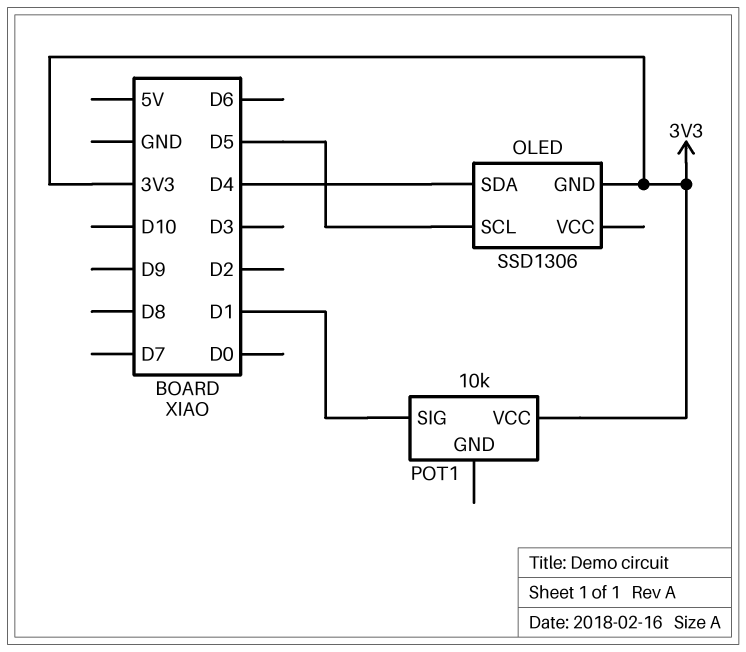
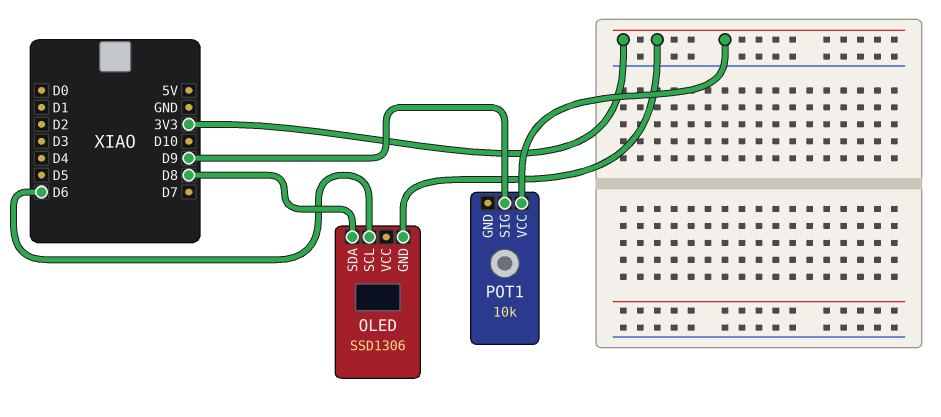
OLED pin SCL: D5 -> D6
OLED pin SDA: D4 -> D8
POT1 pin SIG: D1 -> D9

